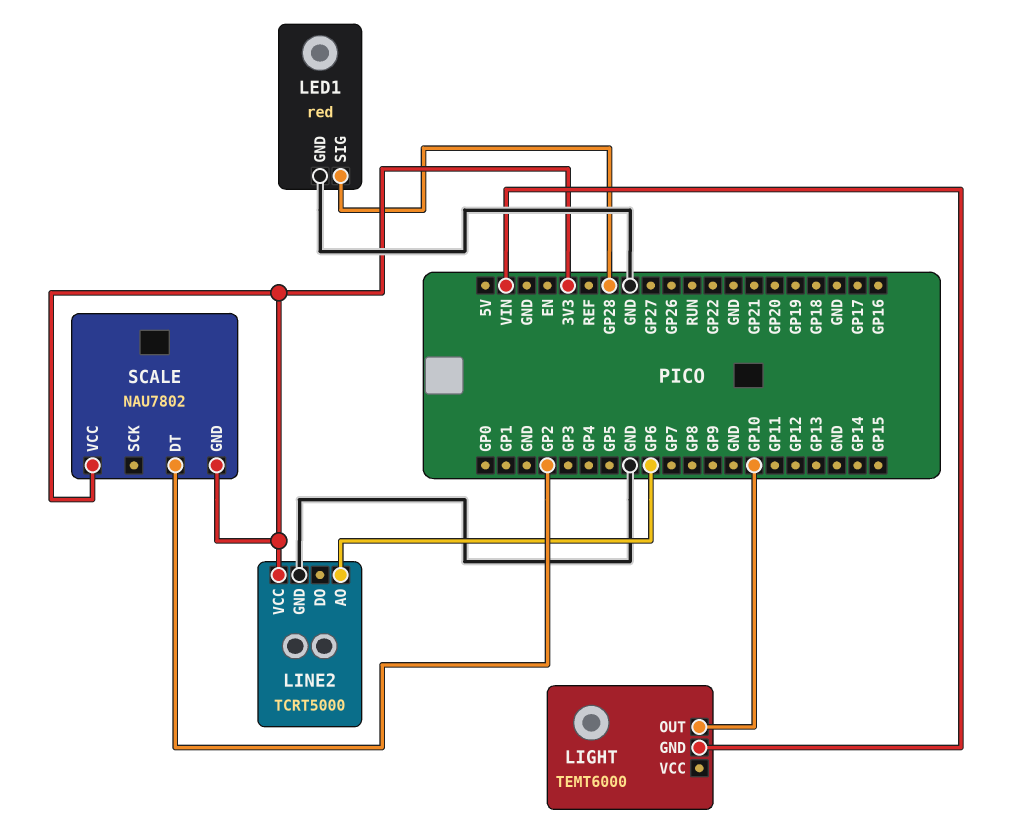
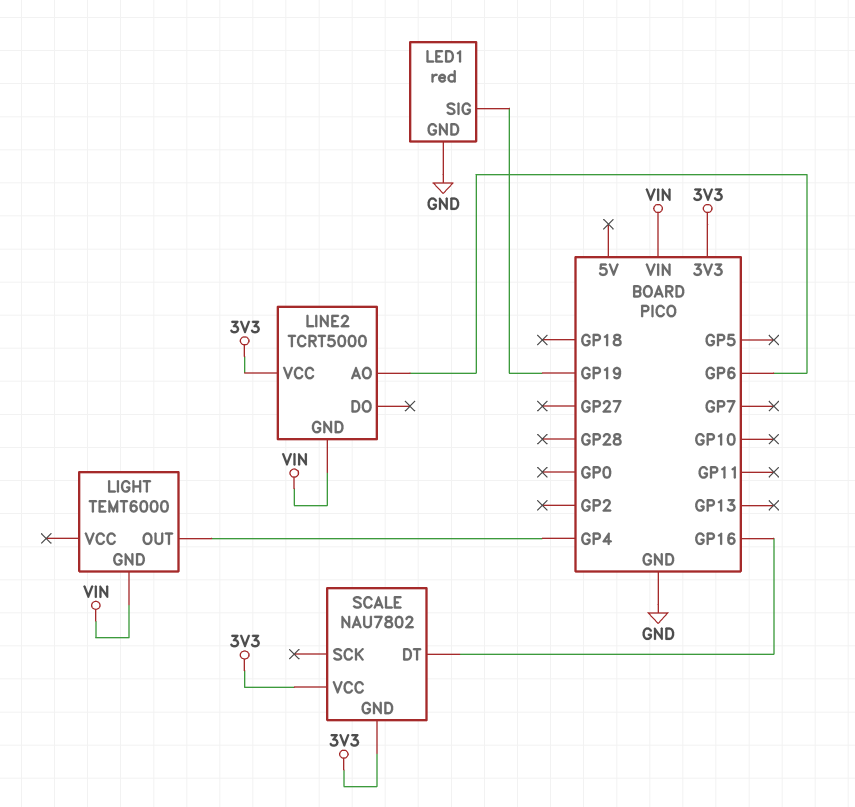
LED1 pin SIG: GP28 -> GP19
LIGHT pin OUT: GP10 -> GP4
LINE2 pin GND: GND -> VIN
SCALE pin DT: GP2 -> GP16

